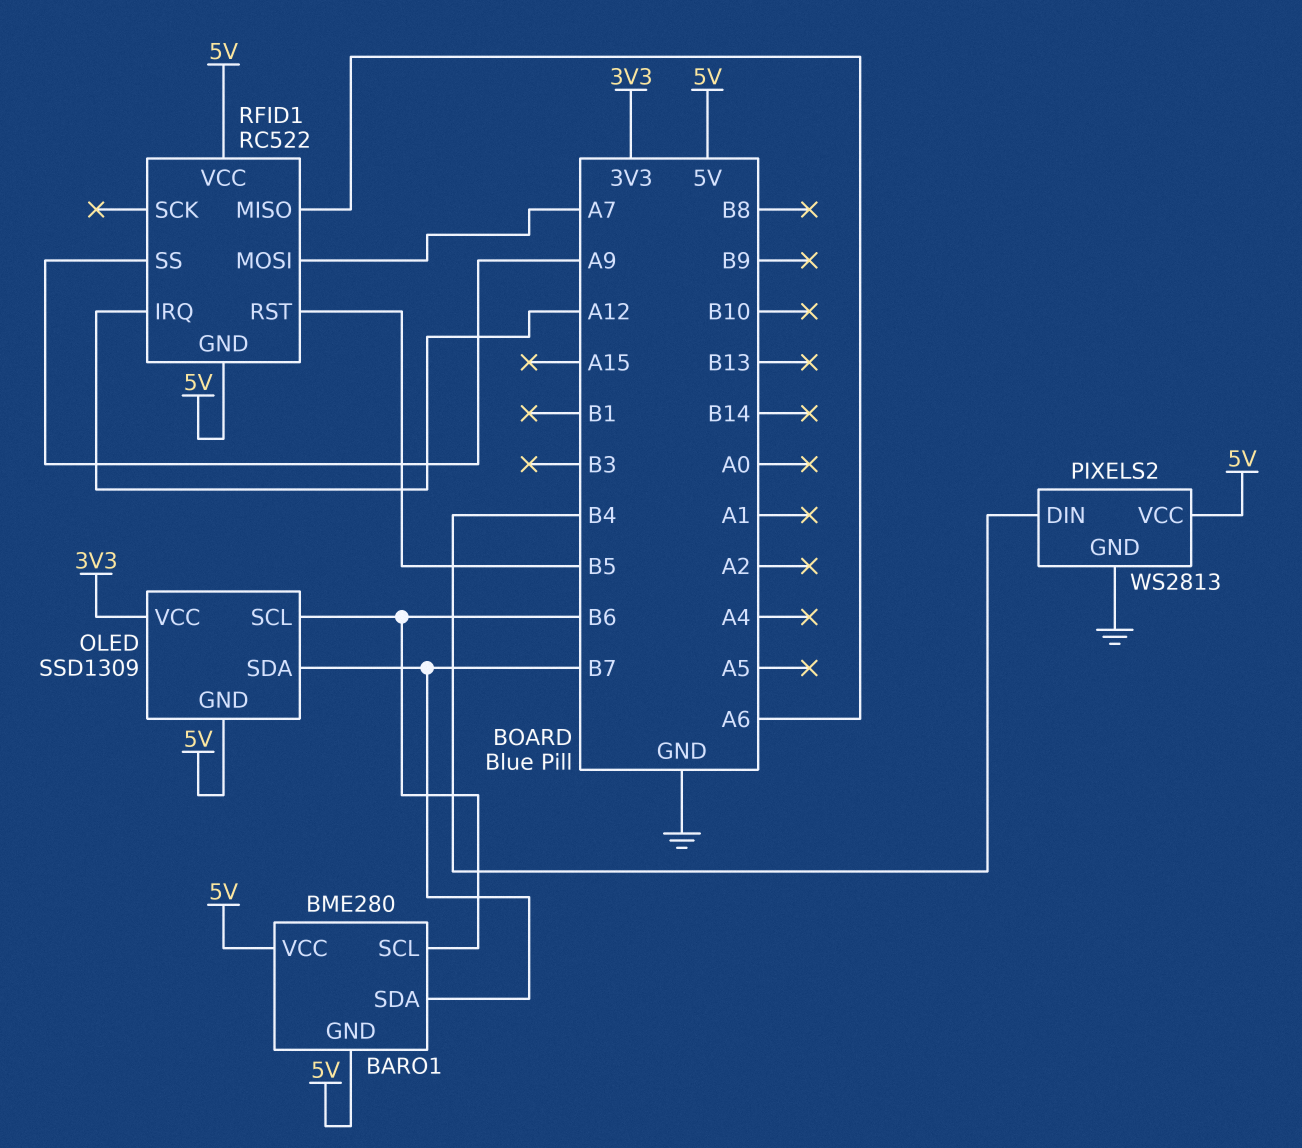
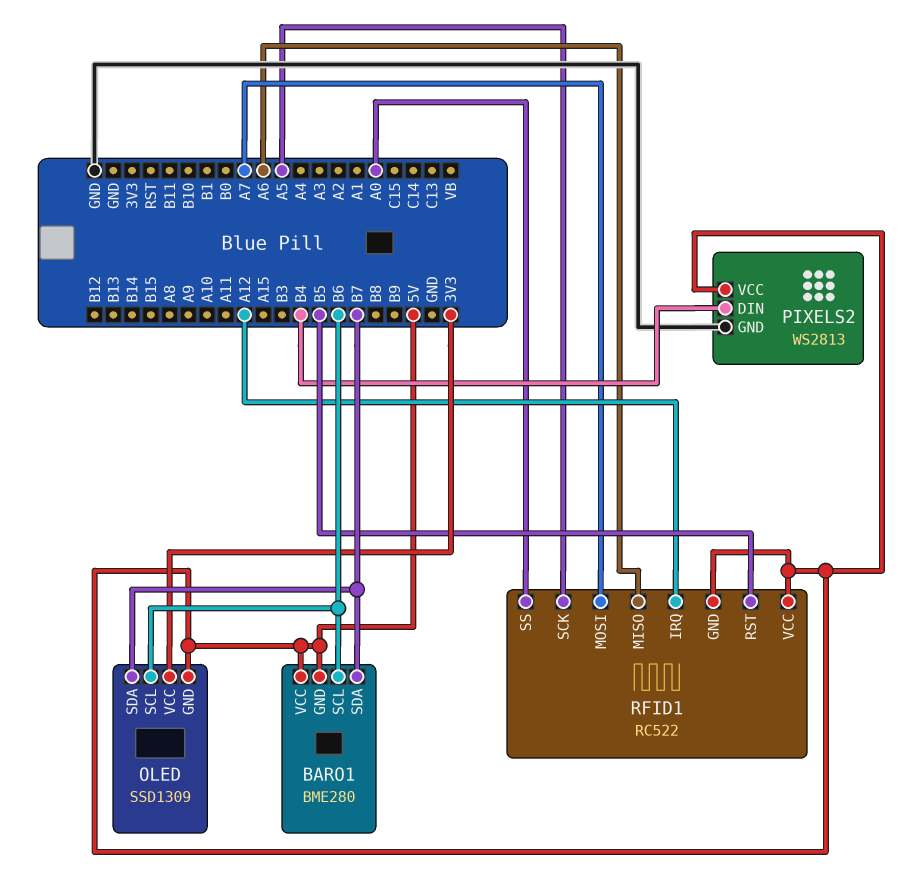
RFID1 pin SCK: none -> A5
RFID1 pin SS: A9 -> A0

